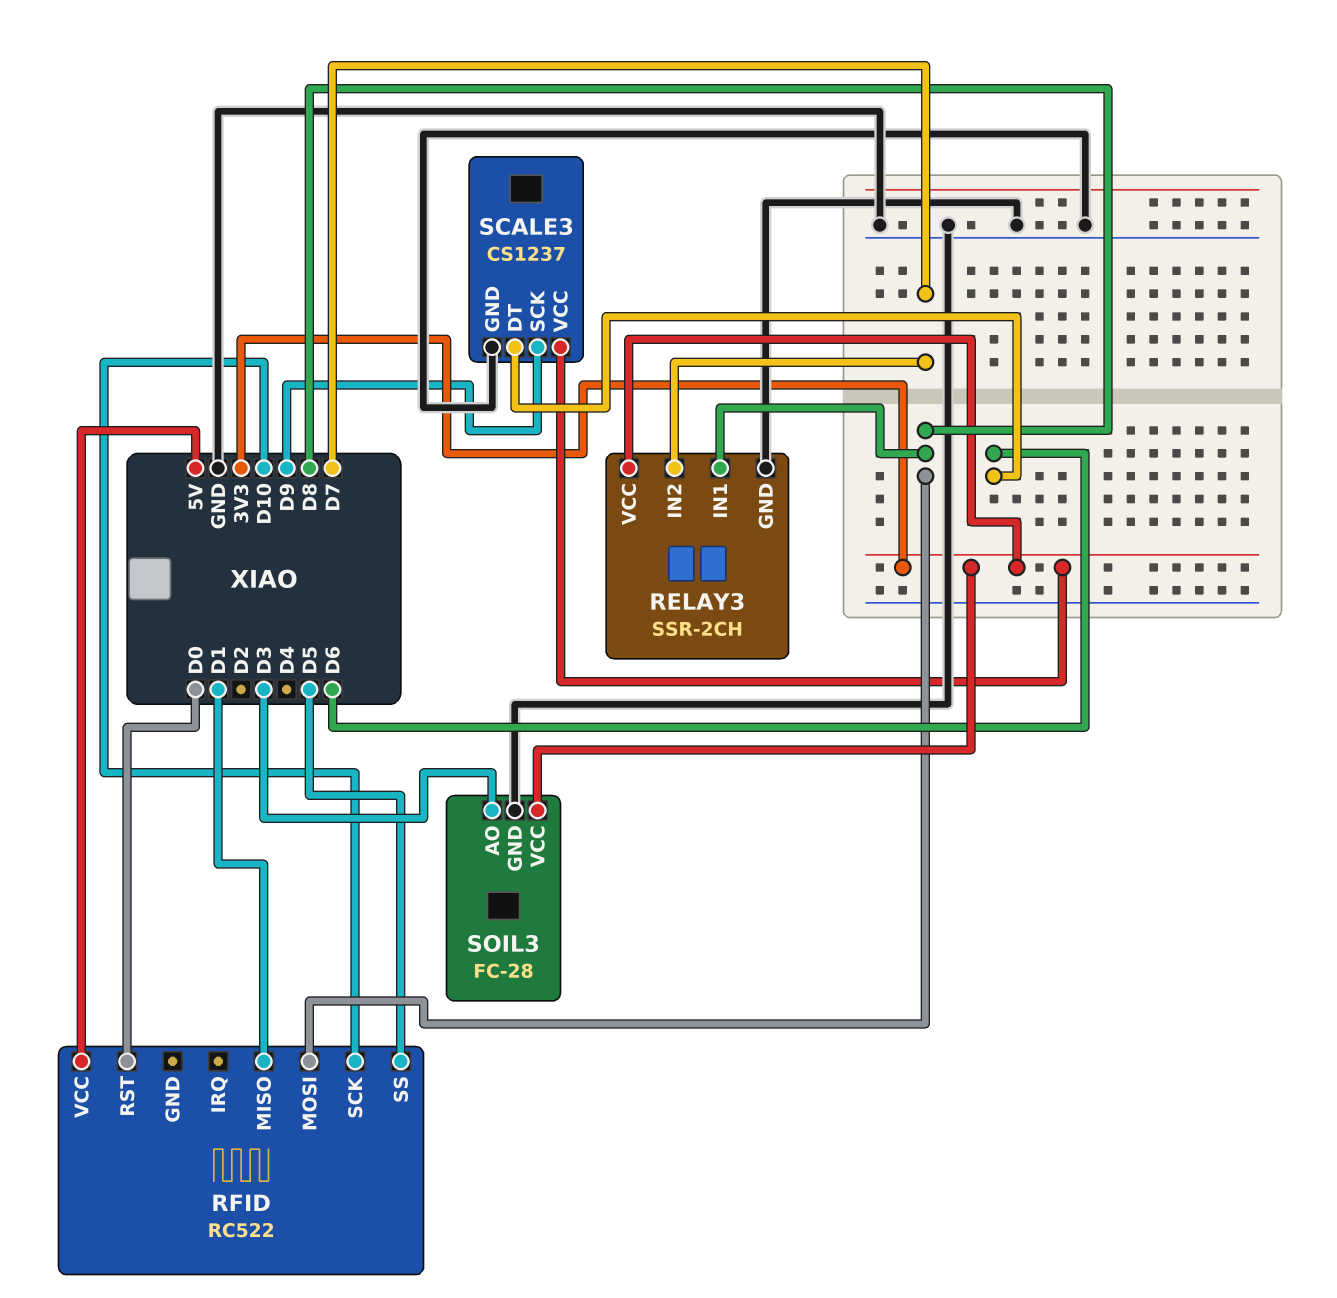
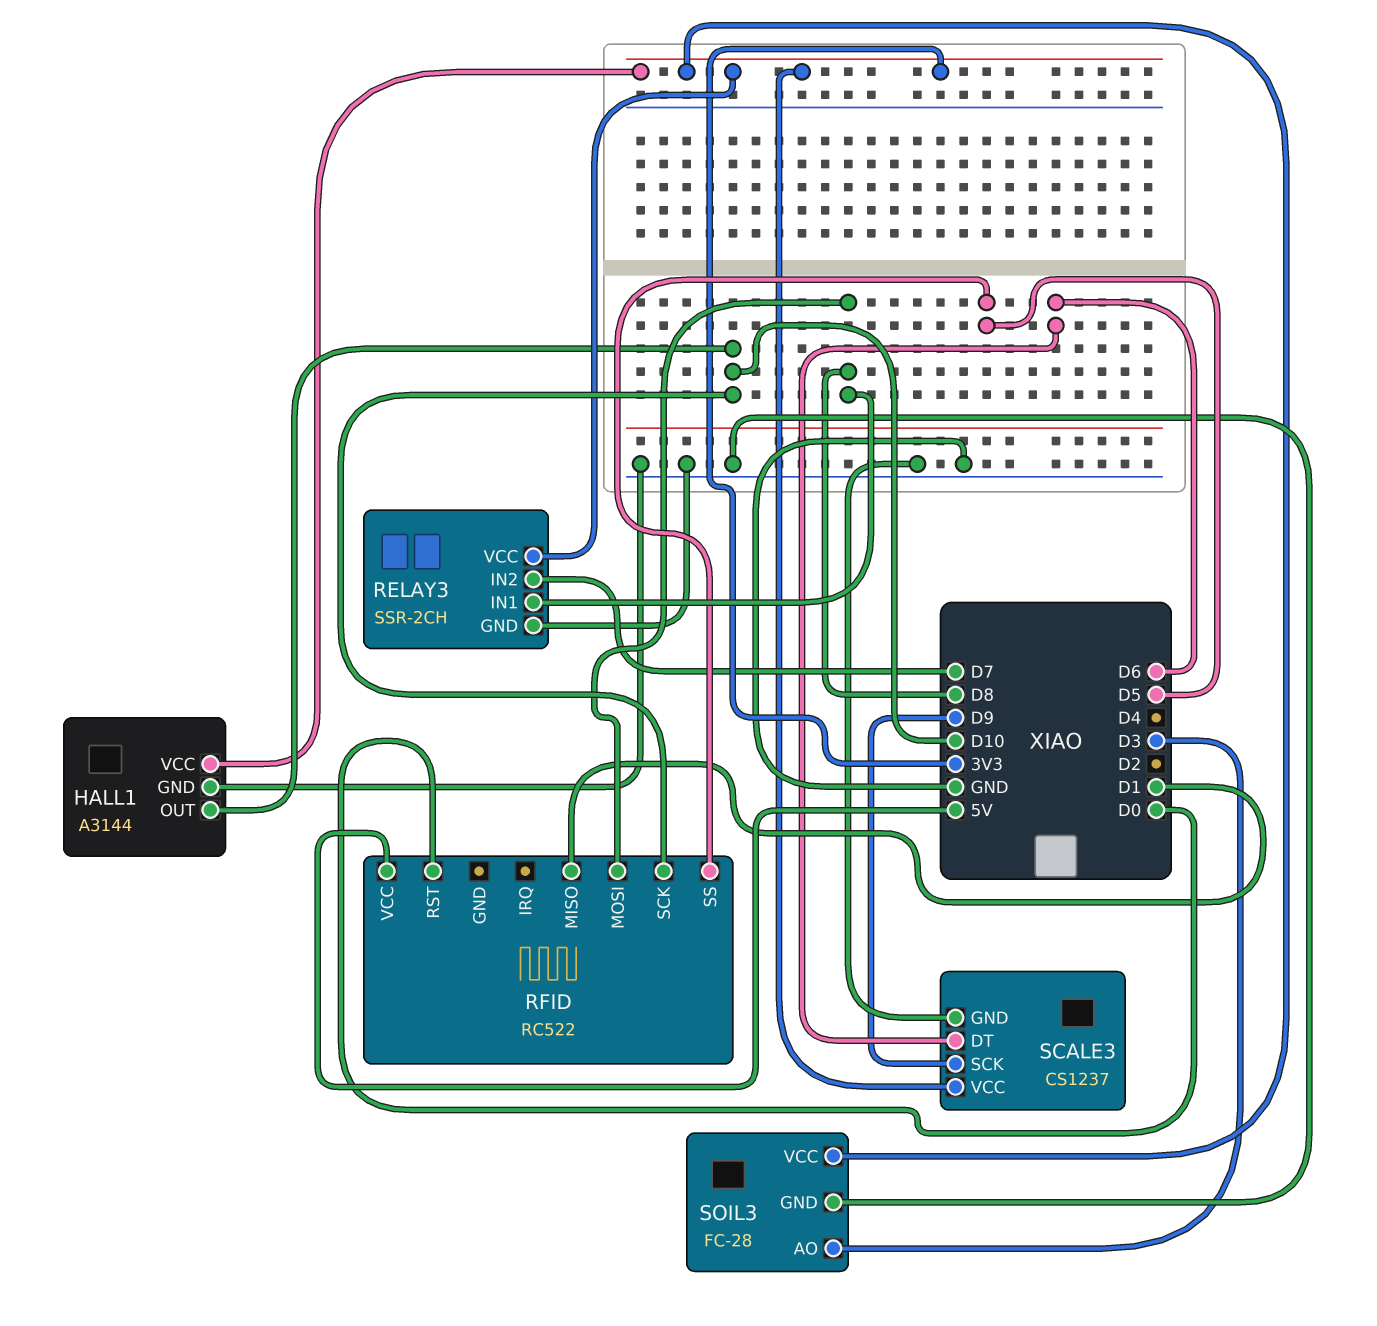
HALL1: none -> A3144
HALL1 pin GND: none -> GND
HALL1 pin OUT: none -> D10
HALL1 pin VCC: none -> 3V3

